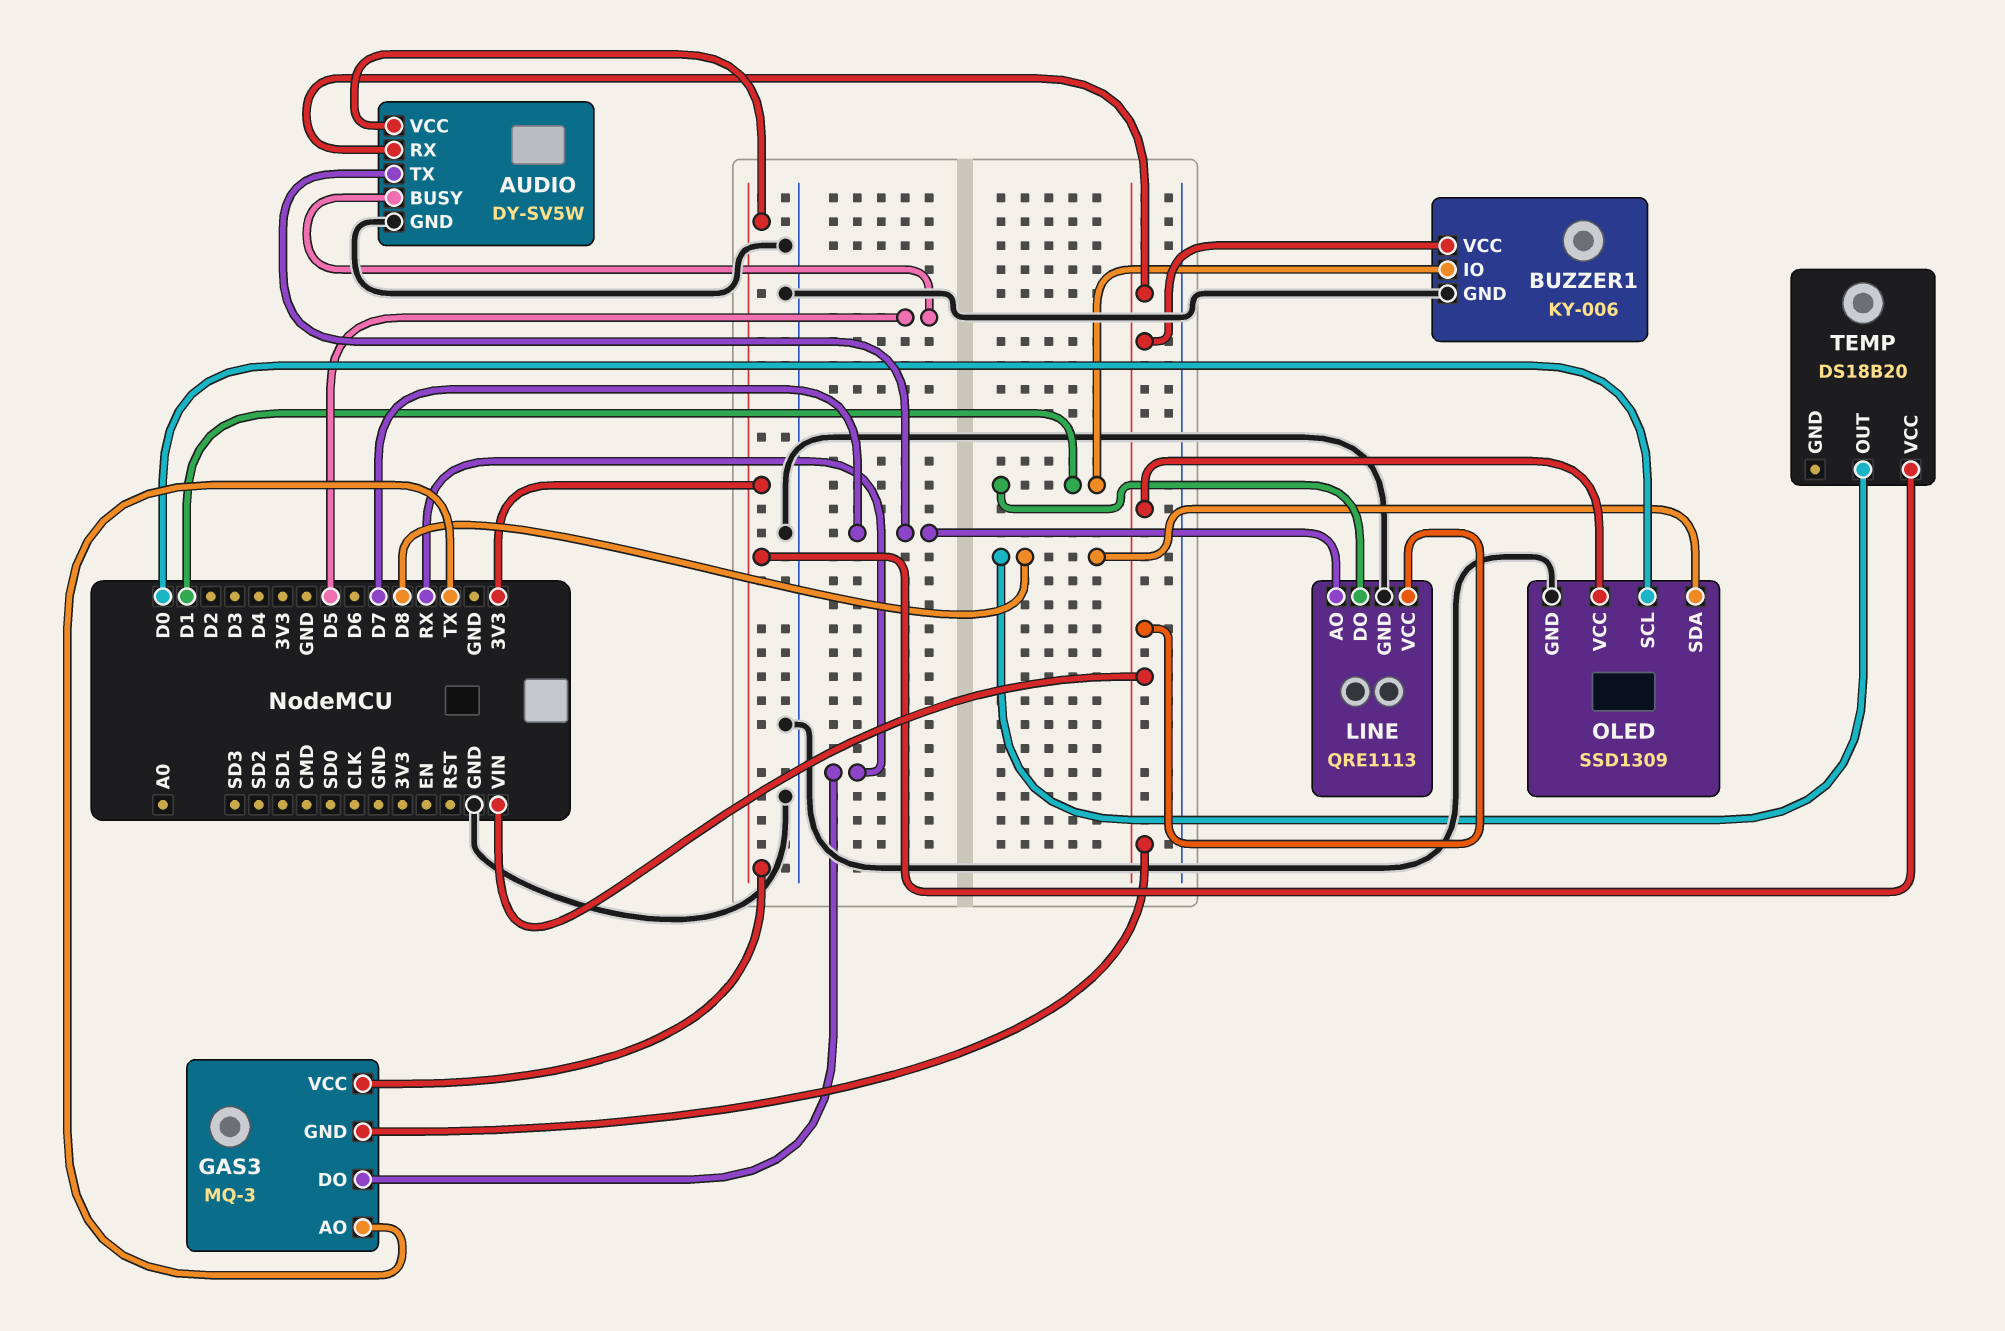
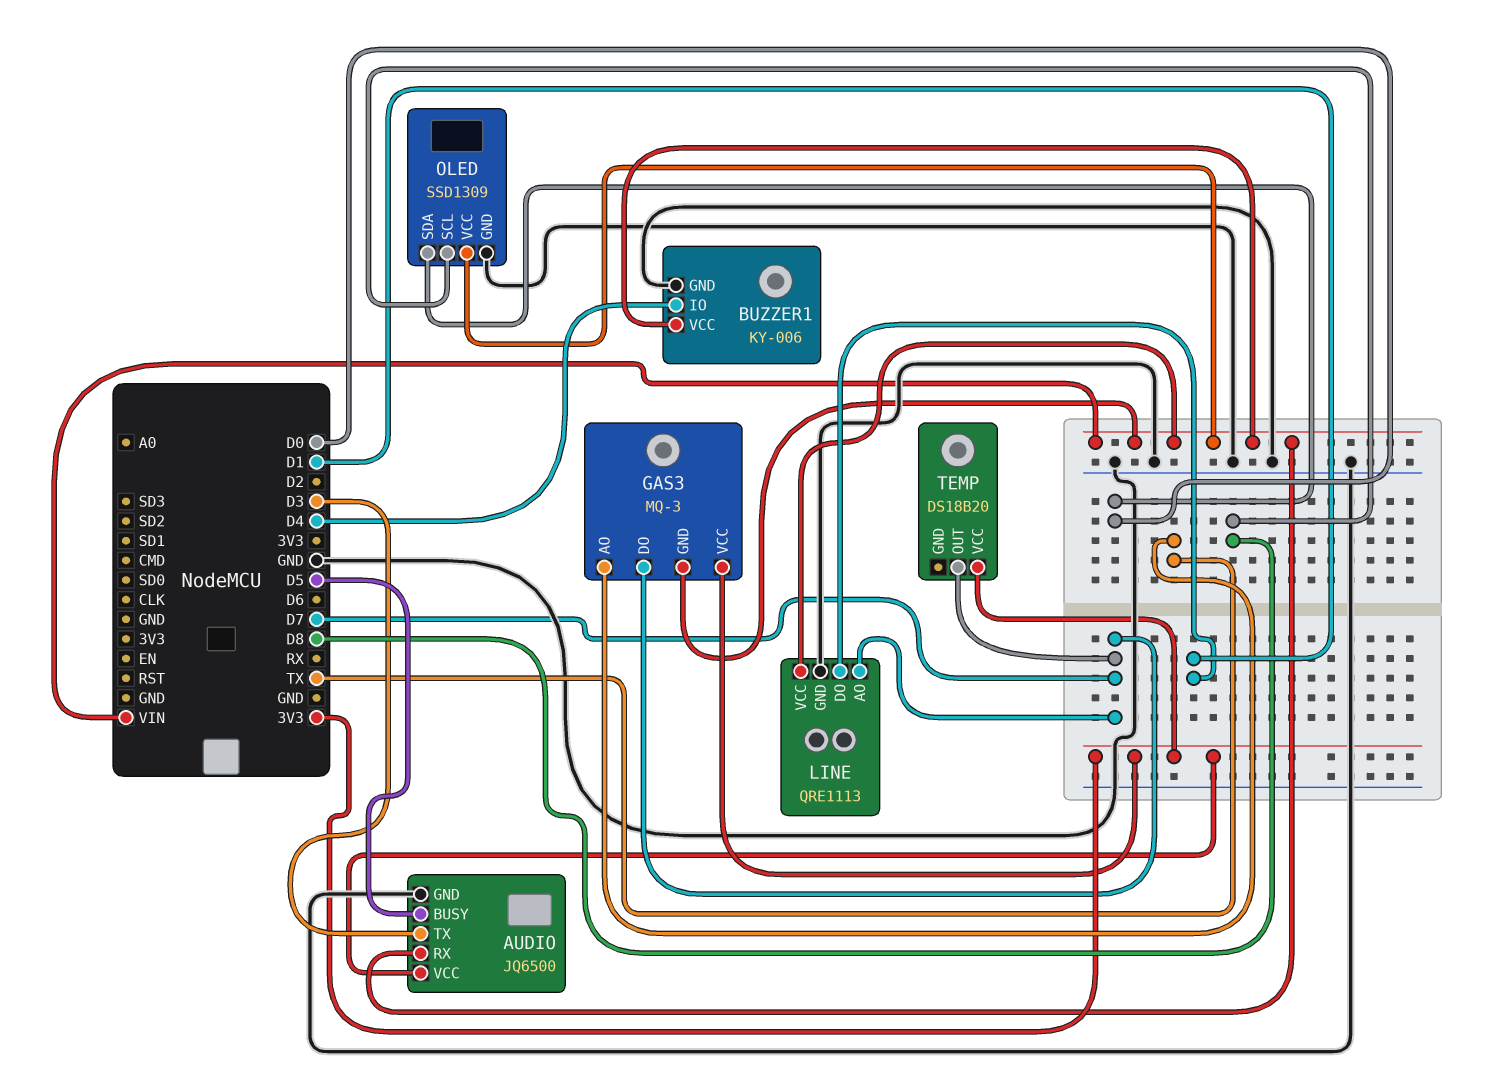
AUDIO: DY-SV5W -> JQ6500
AUDIO pin TX: D7 -> D3
BUZZER1 pin IO: D1 -> D4
GAS3 pin DO: RX -> D7
OLED pin SCL: D0 -> D8
OLED pin SDA: D8 -> D0
TEMP pin OUT: D8 -> D7

